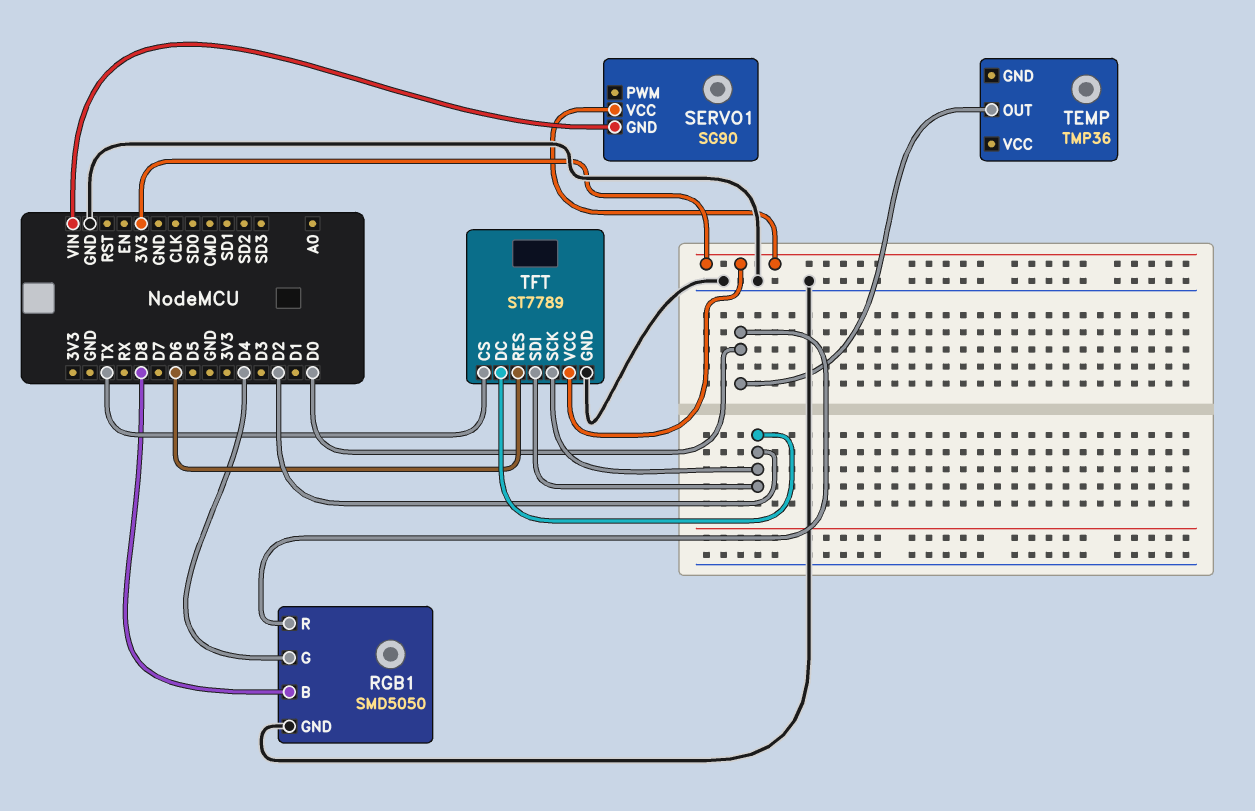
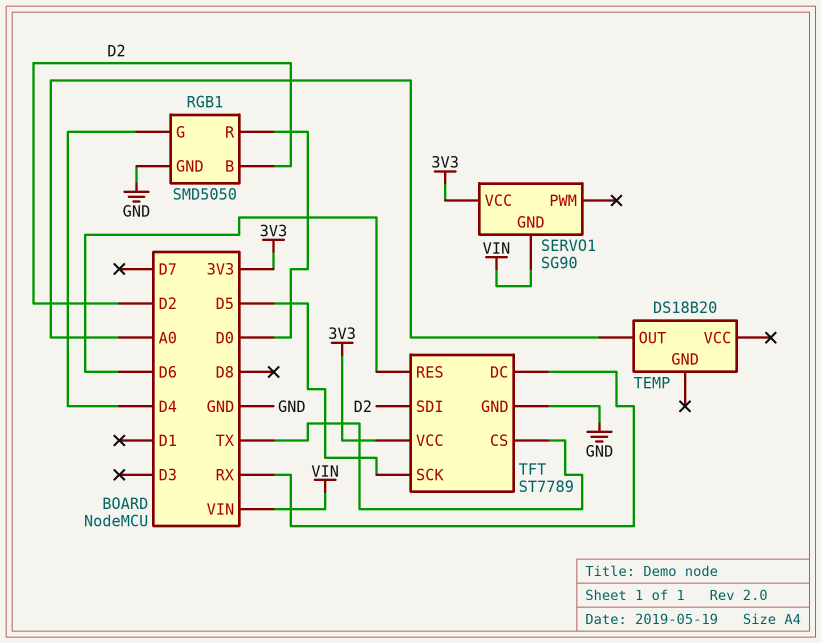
RGB1 pin B: D8 -> D2
TEMP: TMP36 -> DS18B20
TEMP pin OUT: D0 -> A0
TFT pin DC: D2 -> RX
TFT pin SCK: D2 -> D5

